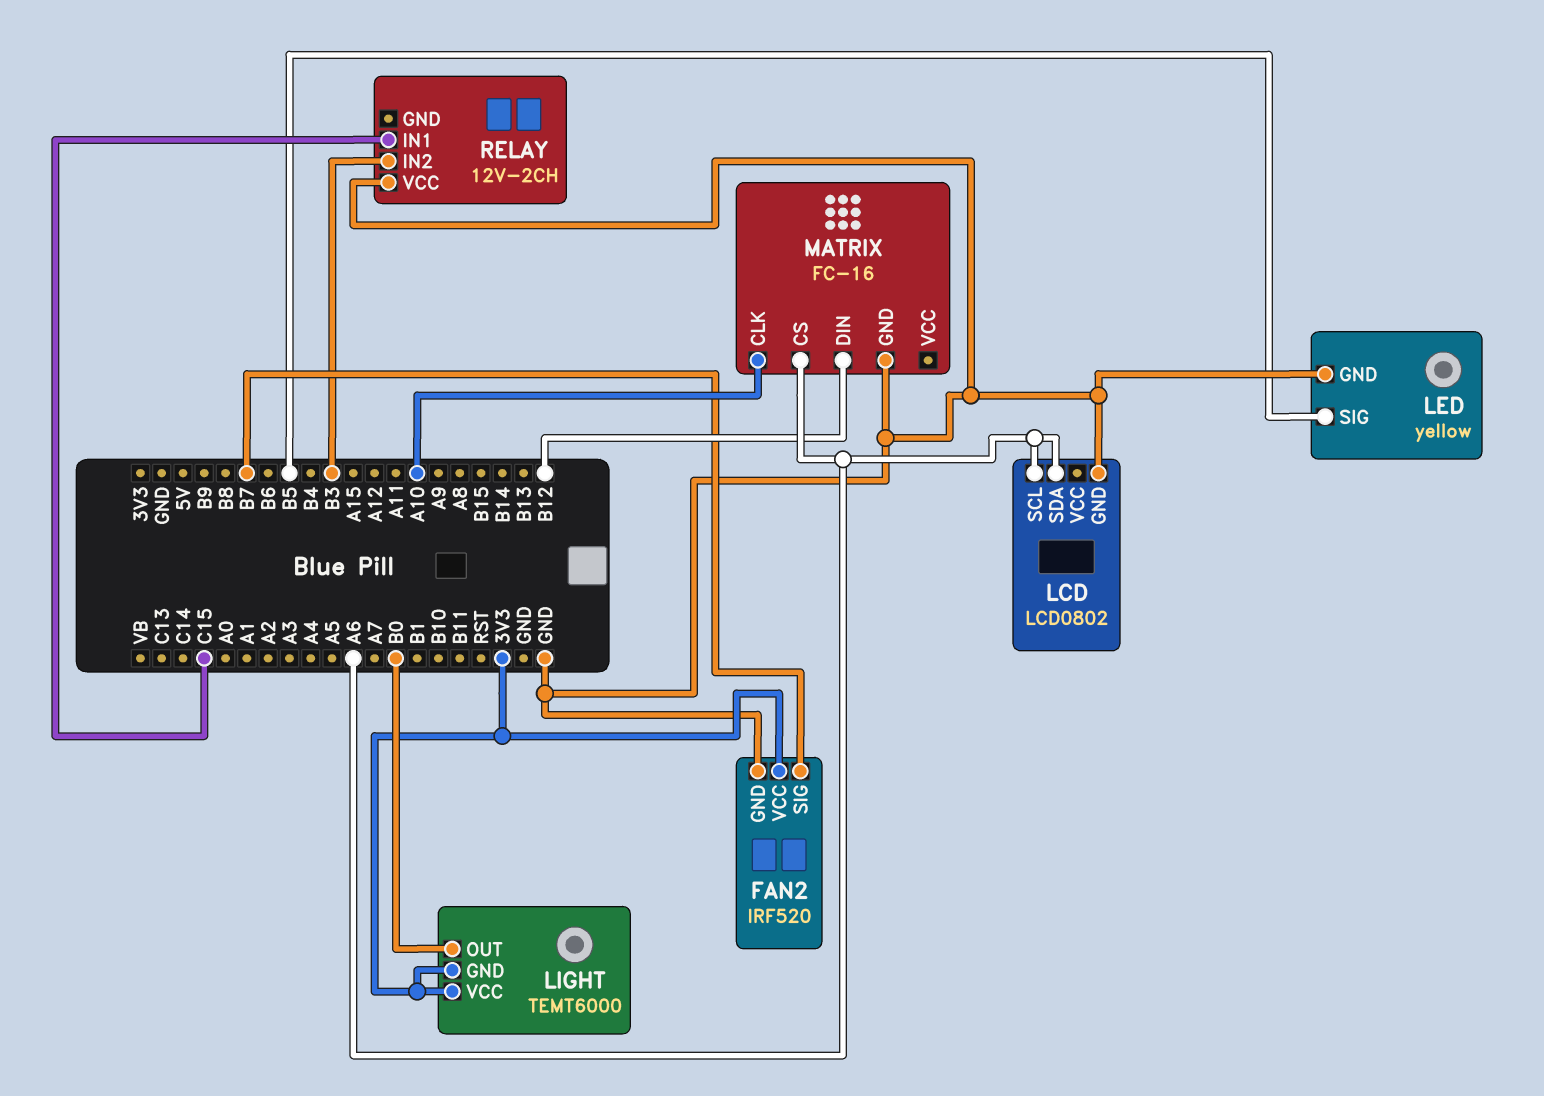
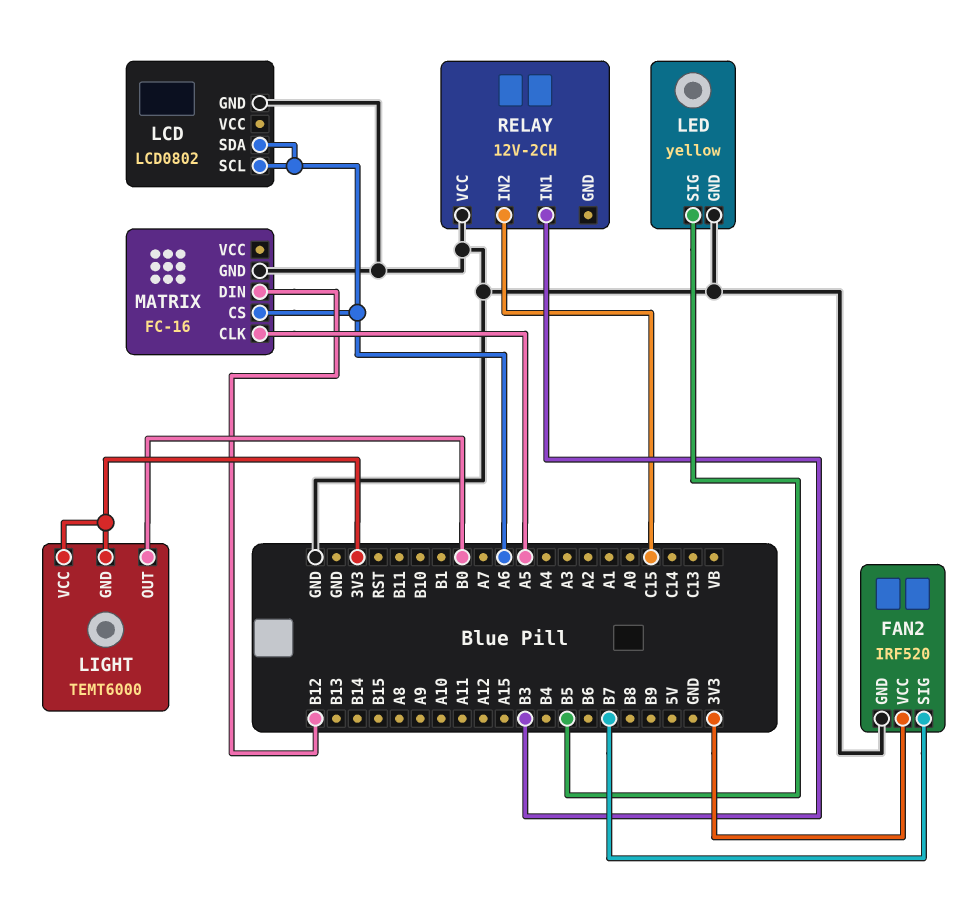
MATRIX pin CLK: A10 -> A5
RELAY pin IN1: C15 -> B3
RELAY pin IN2: B3 -> C15

